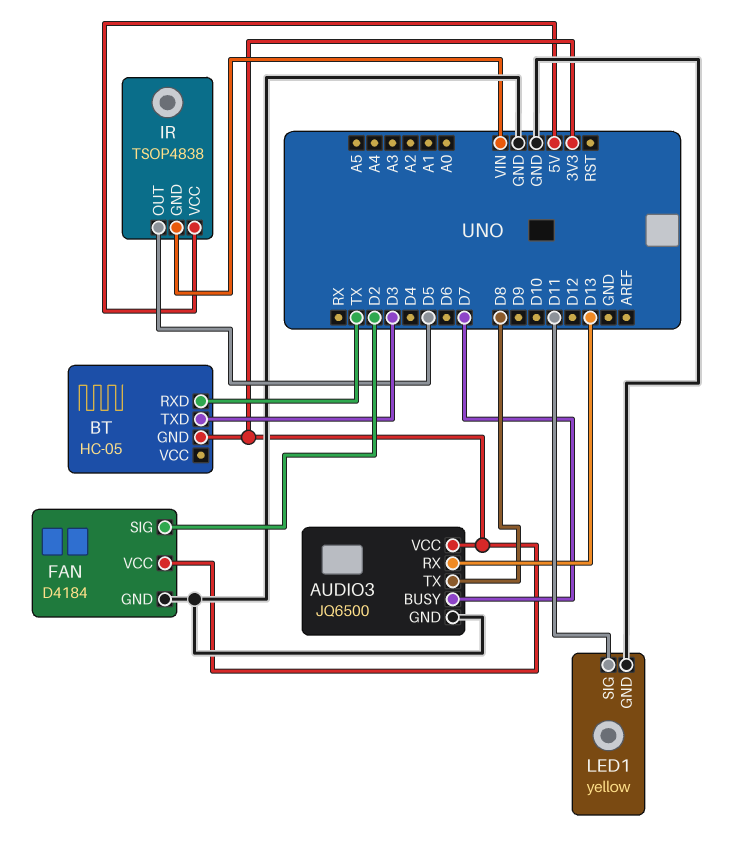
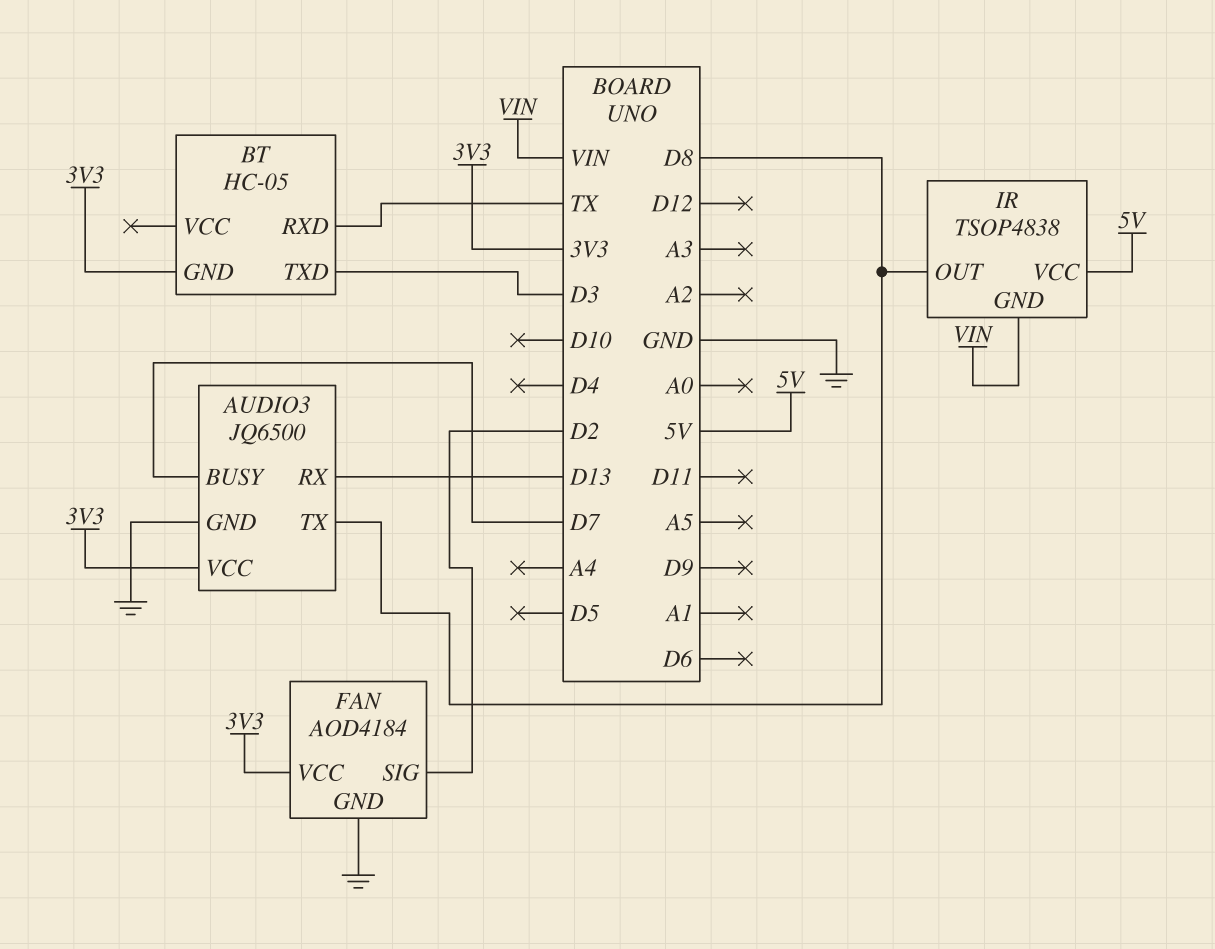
FAN: D4184 -> AOD4184
IR pin OUT: D5 -> D8
LED1: yellow -> none
LED1 pin GND: GND -> none
LED1 pin SIG: D11 -> none

